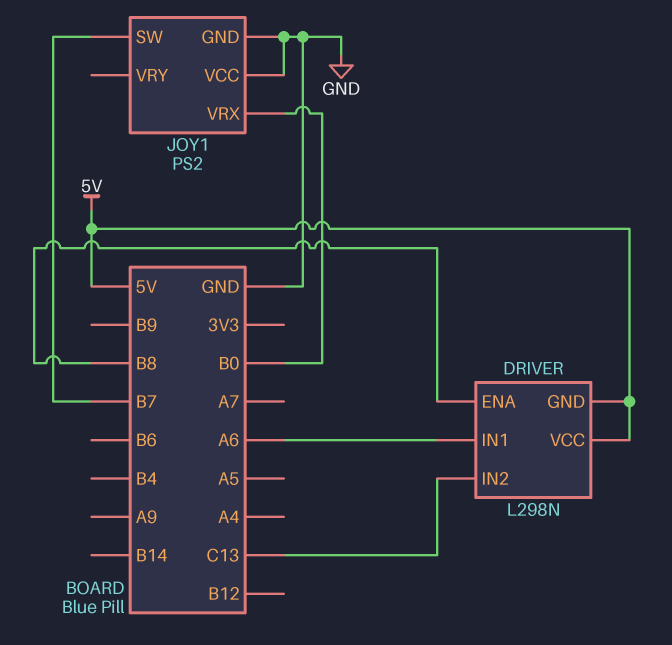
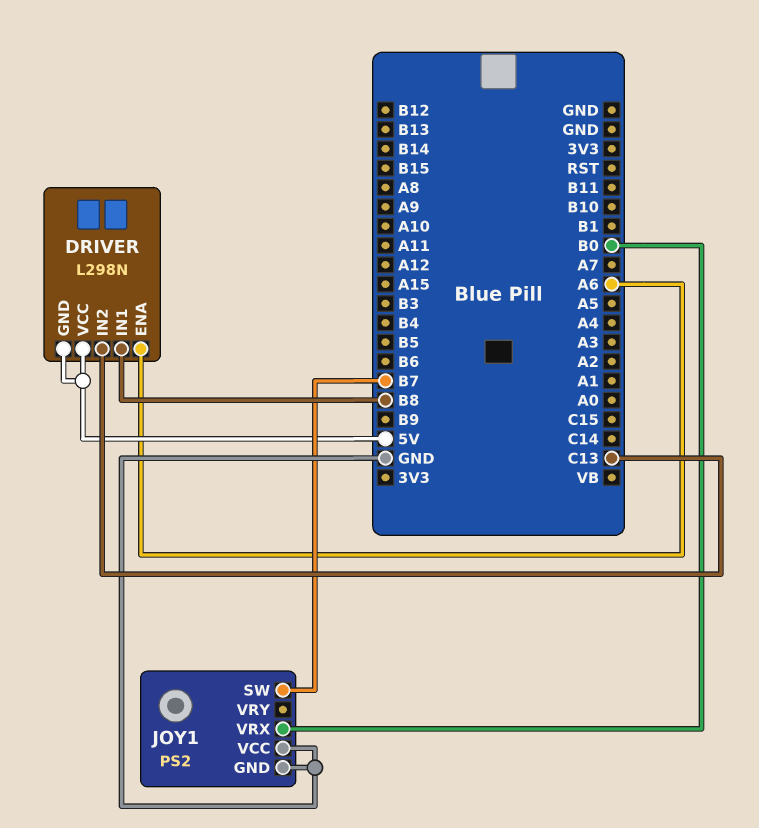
DRIVER pin ENA: B8 -> A6
DRIVER pin IN1: A6 -> B8

